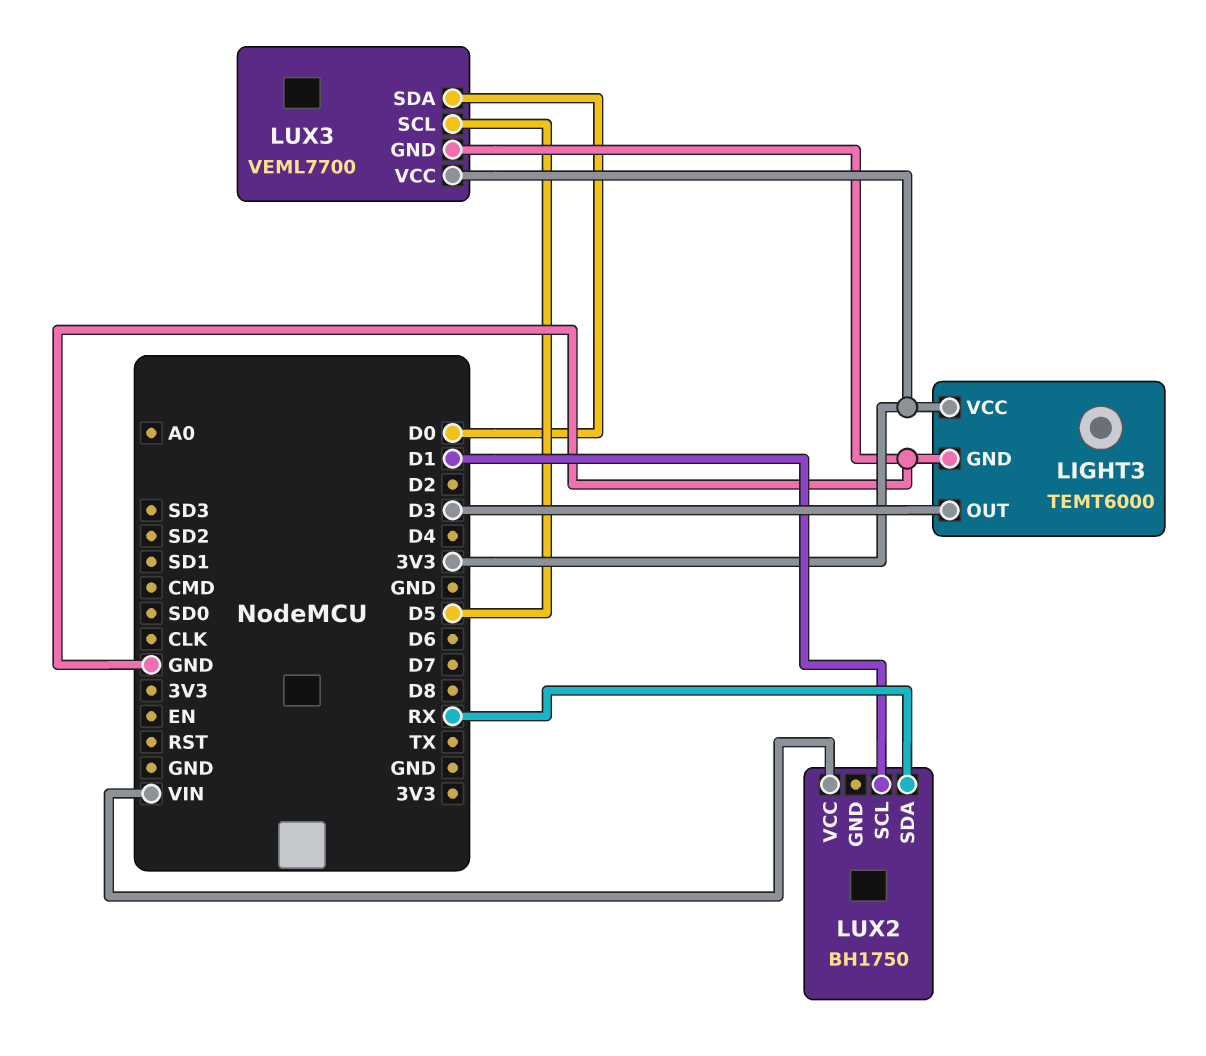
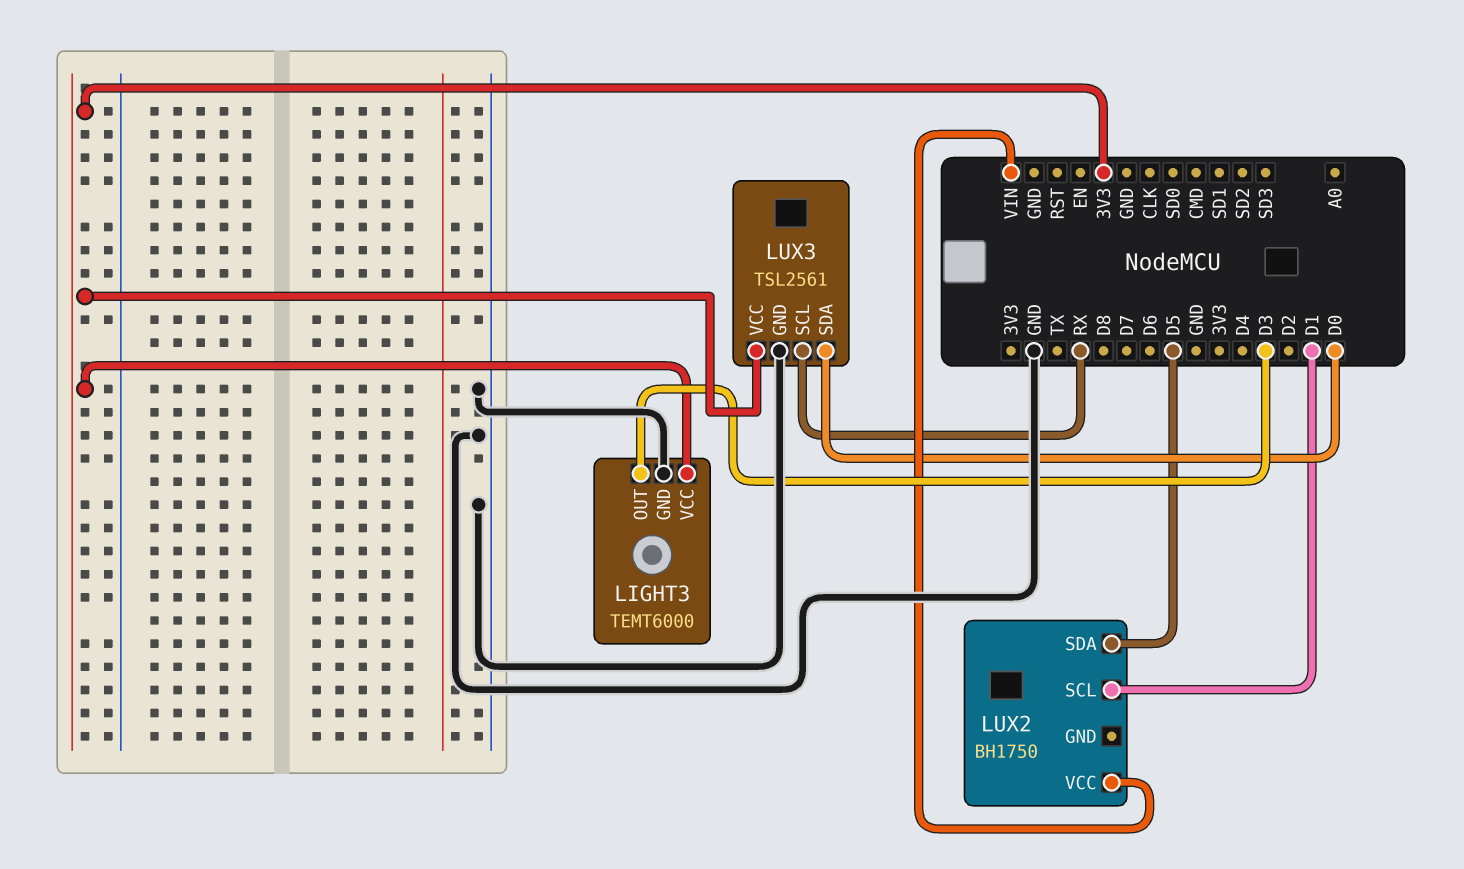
LUX2 pin SDA: RX -> D5
LUX3: VEML7700 -> TSL2561
LUX3 pin SCL: D5 -> RX

